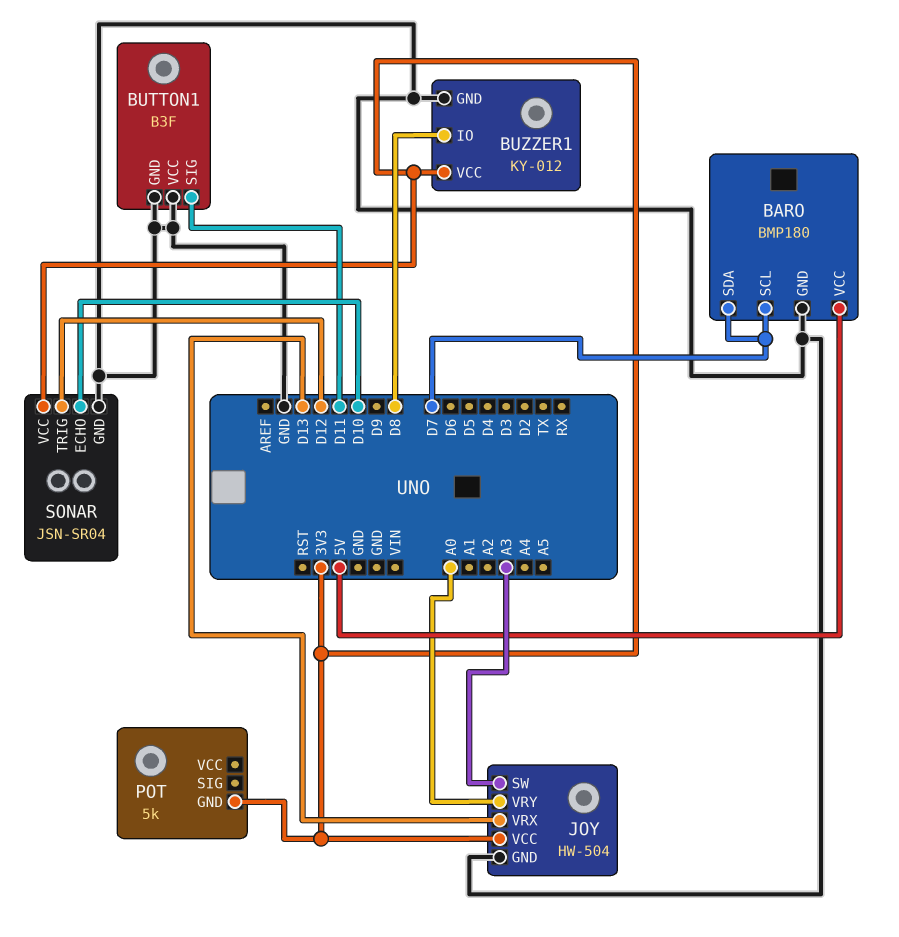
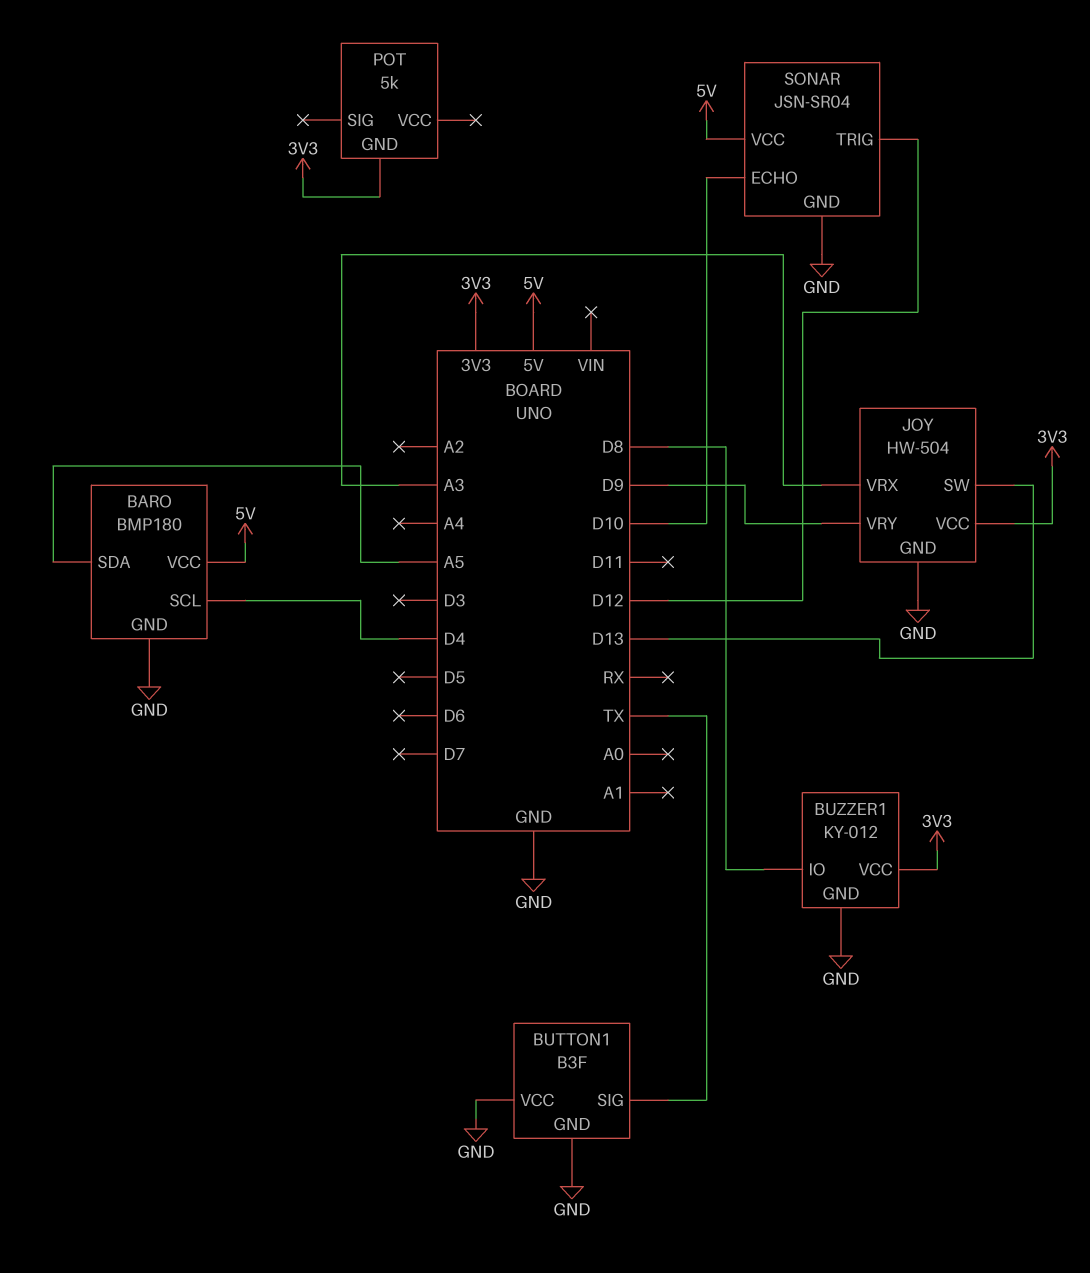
BARO pin SCL: D7 -> D4
BARO pin SDA: D7 -> A5
BUTTON1 pin SIG: D11 -> TX
JOY pin SW: A3 -> D13
JOY pin VRX: D13 -> A3
JOY pin VRY: A0 -> D9
SONAR pin VCC: 3V3 -> 5V

